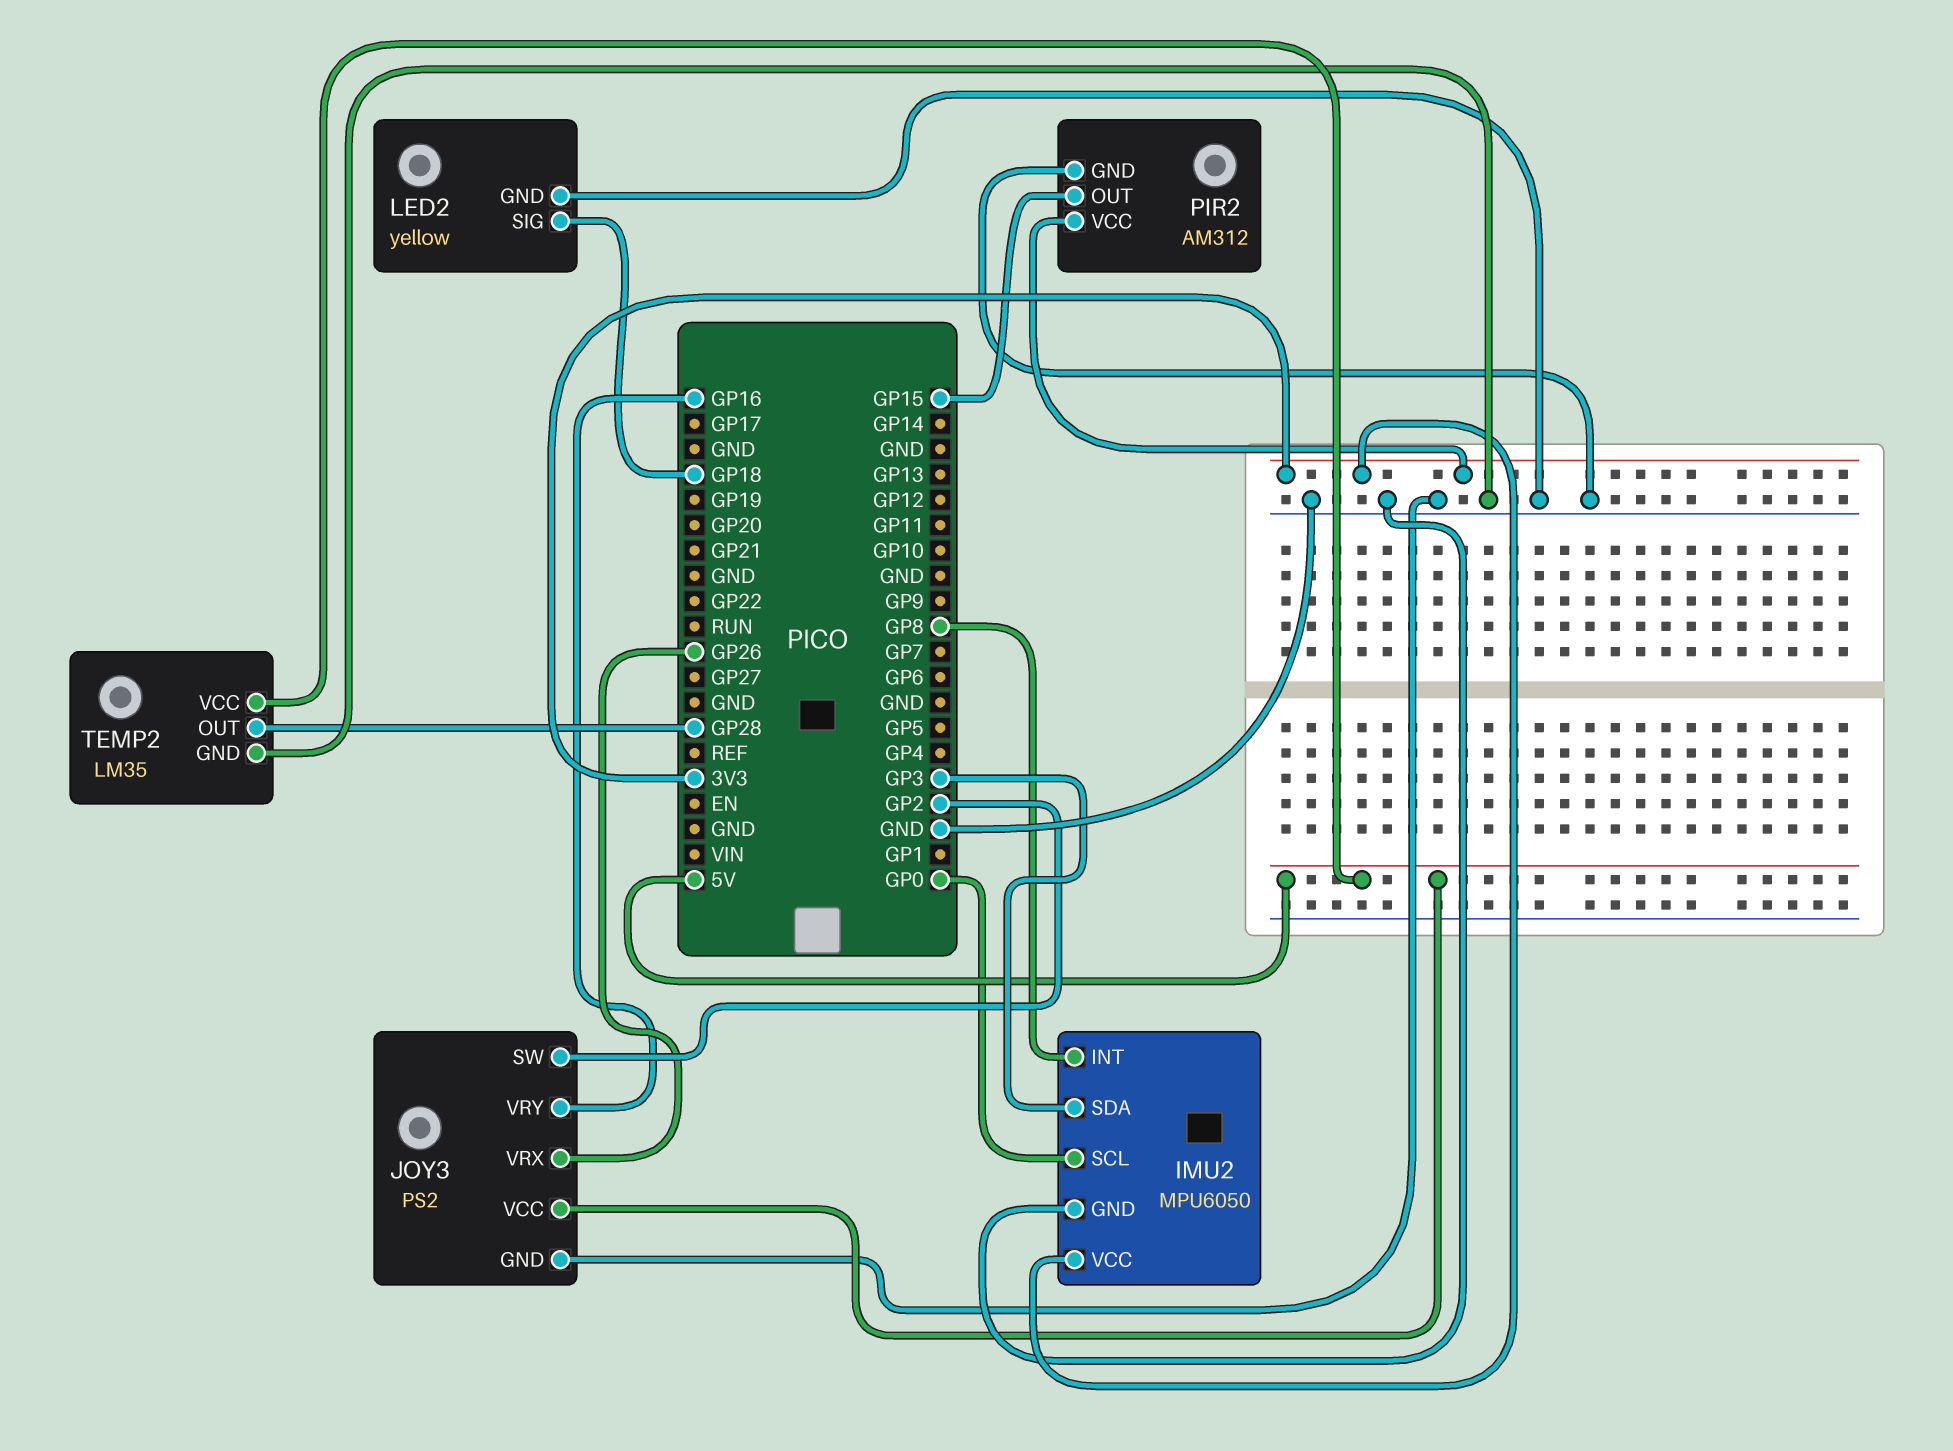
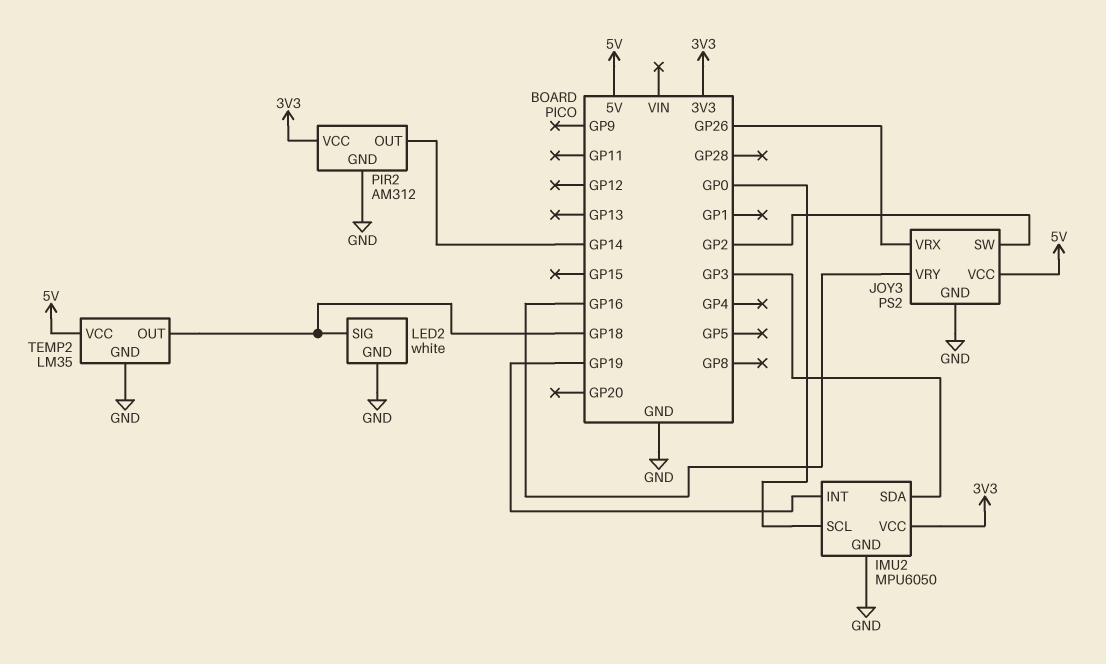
IMU2 pin INT: GP8 -> GP19
LED2: yellow -> white
PIR2 pin OUT: GP15 -> GP14
TEMP2 pin OUT: GP28 -> GP18

